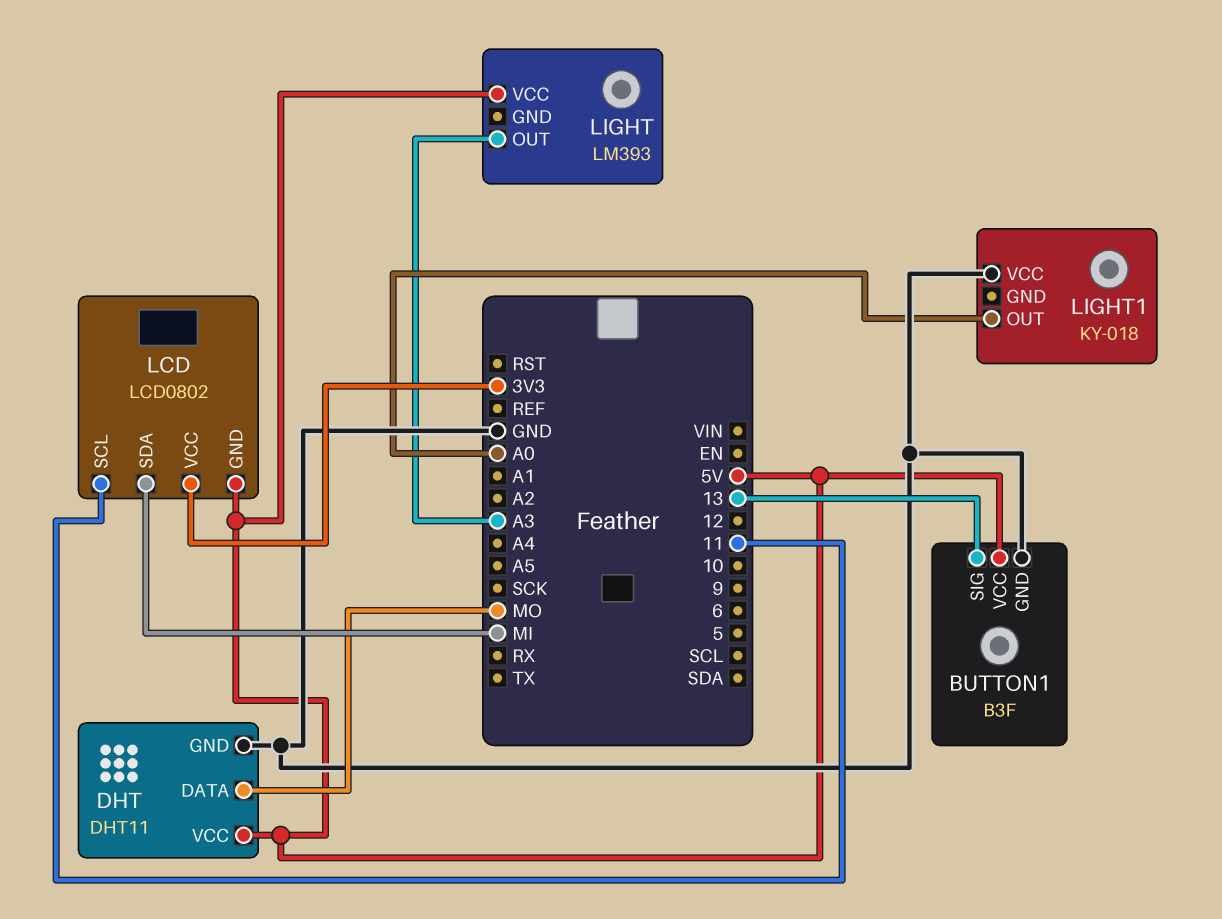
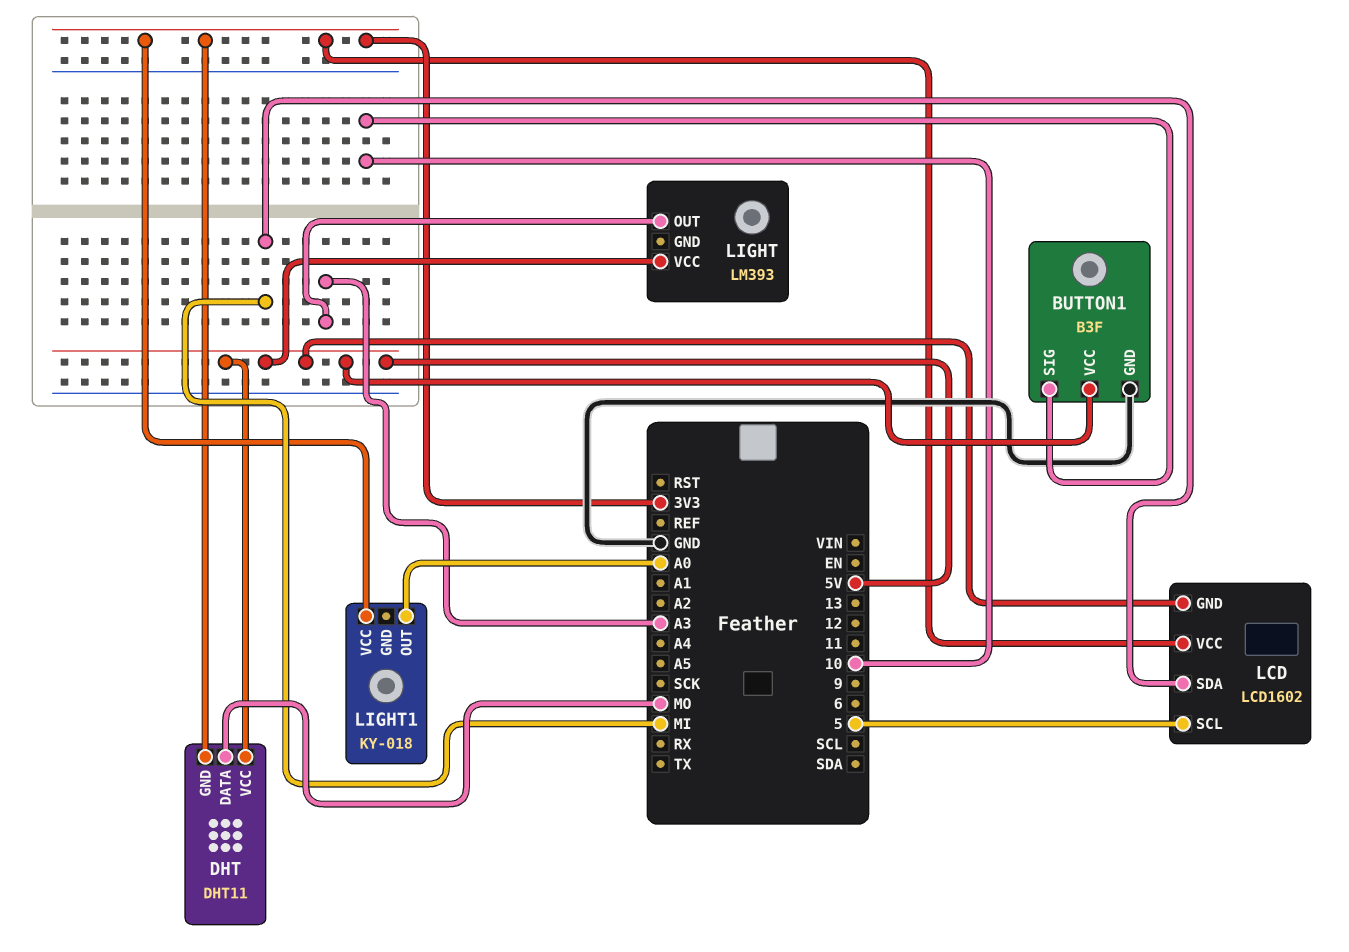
BUTTON1 pin SIG: 13 -> 10
DHT pin GND: GND -> 3V3
LCD: LCD0802 -> LCD1602
LCD pin SCL: 11 -> 5
LIGHT1 pin VCC: GND -> 3V3

